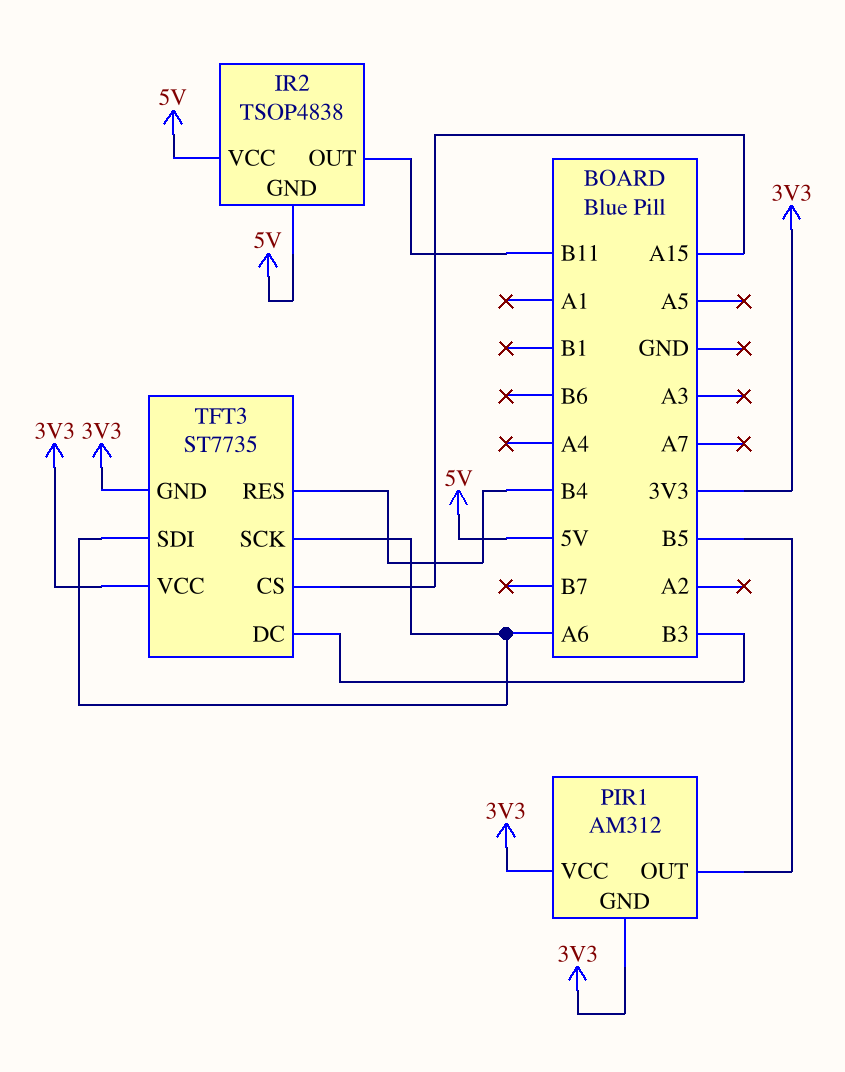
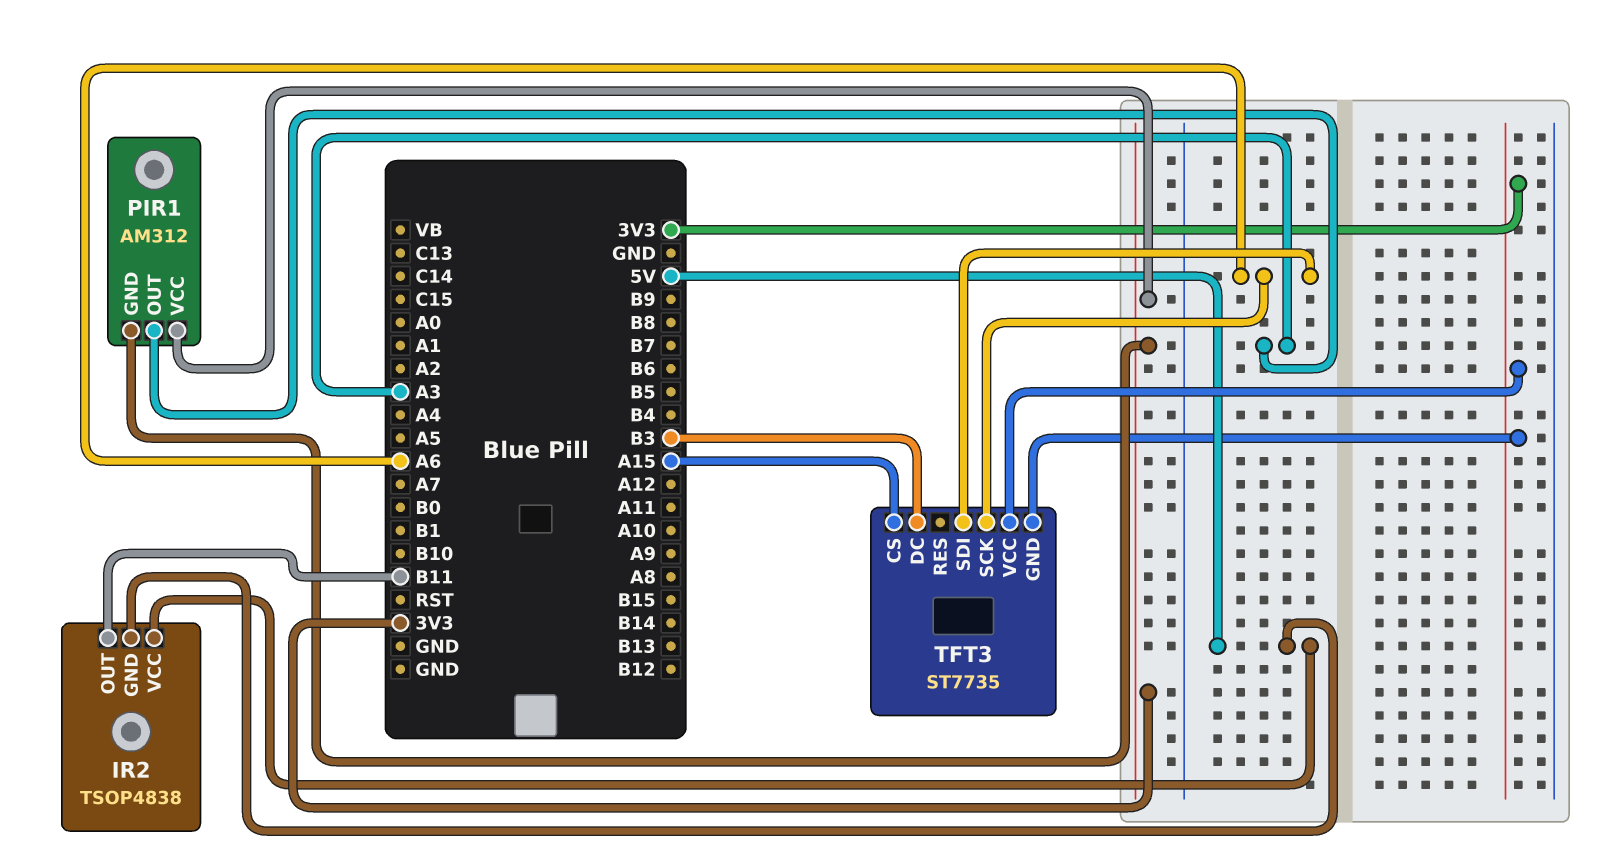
PIR1 pin OUT: B5 -> A3
TFT3 pin RES: B4 -> none

